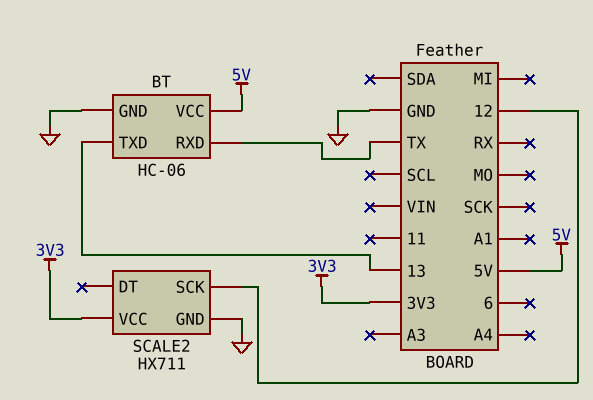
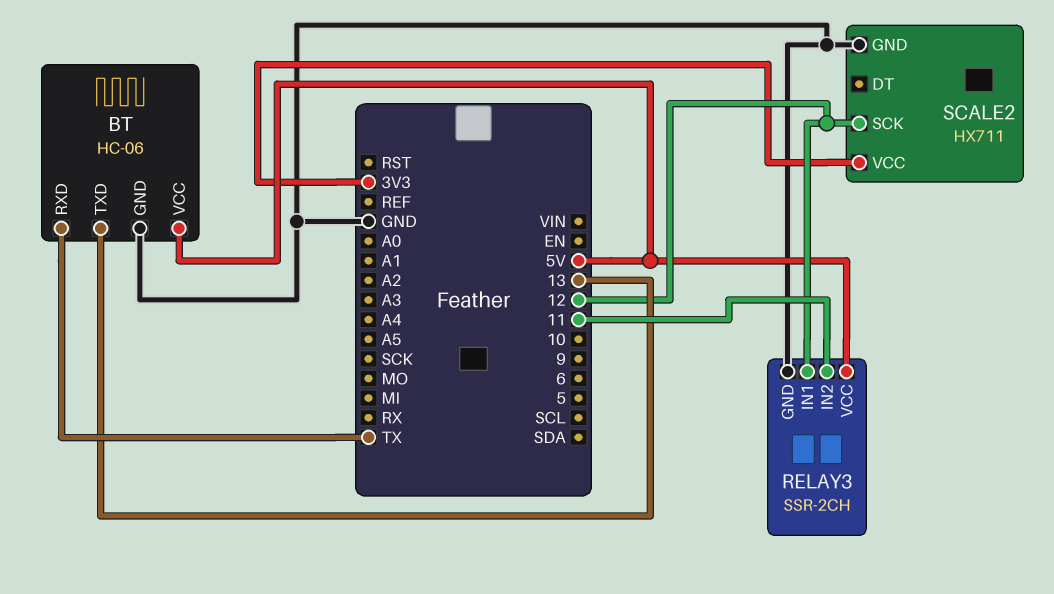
RELAY3: none -> SSR-2CH
RELAY3 pin GND: none -> GND
RELAY3 pin IN1: none -> 12
RELAY3 pin IN2: none -> 11
RELAY3 pin VCC: none -> 5V

